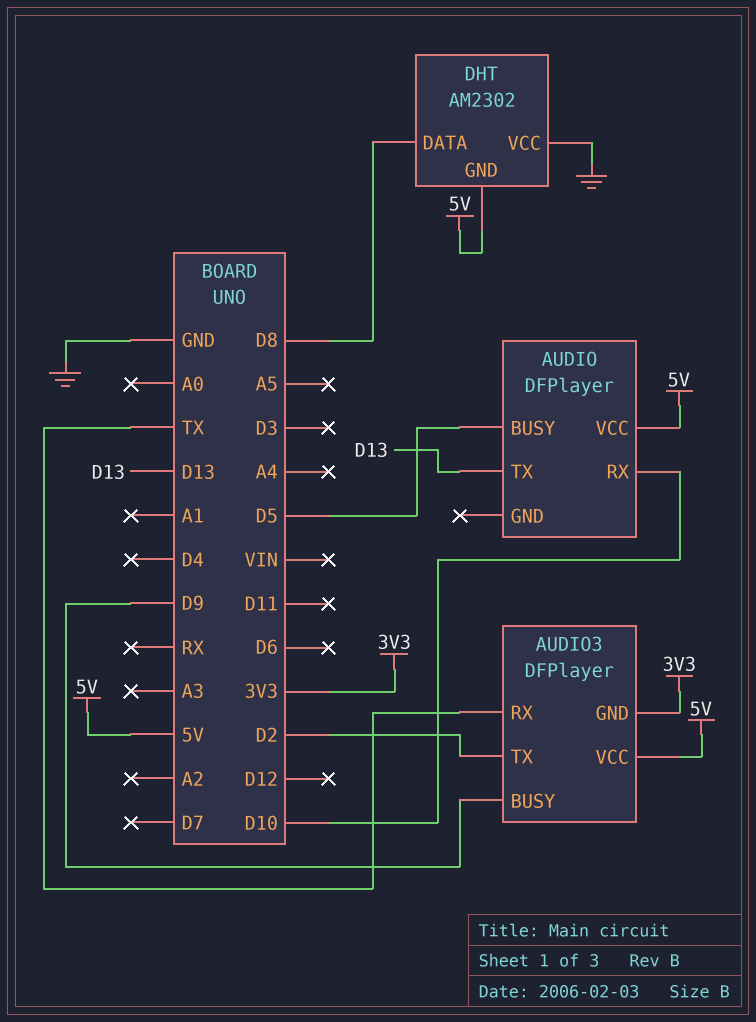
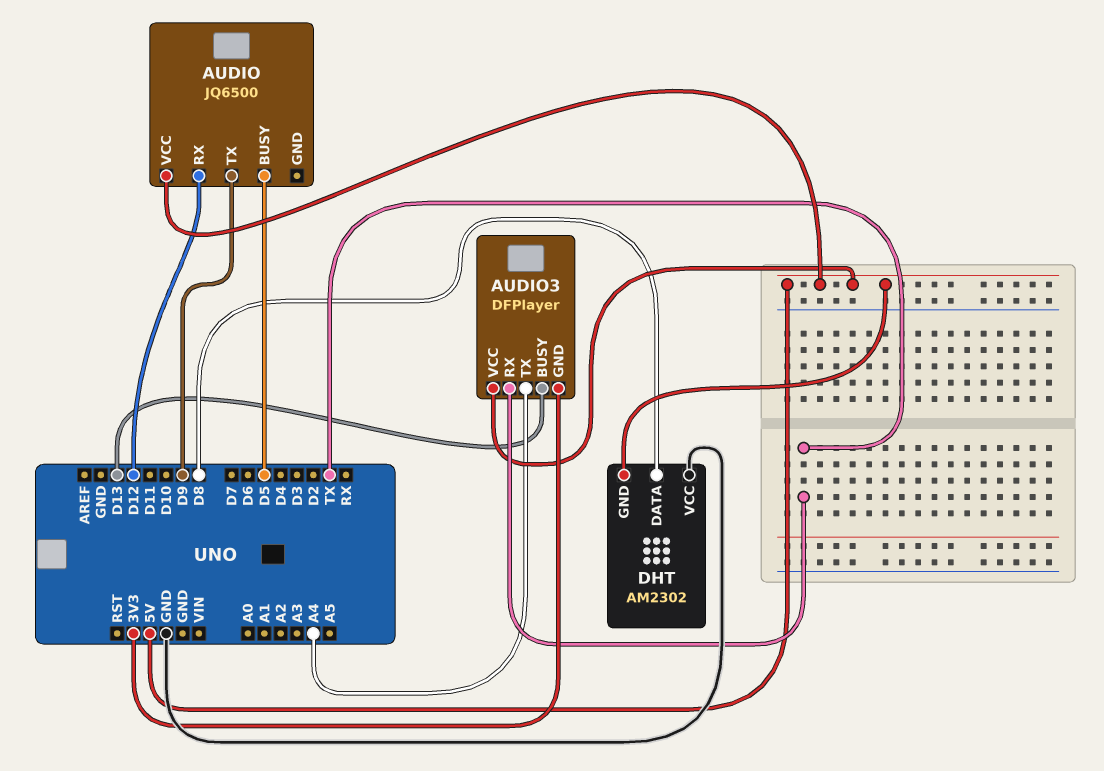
AUDIO: DFPlayer -> JQ6500
AUDIO pin RX: D10 -> D12
AUDIO pin TX: D13 -> D9
AUDIO3 pin BUSY: D9 -> D13
AUDIO3 pin TX: D2 -> A4

